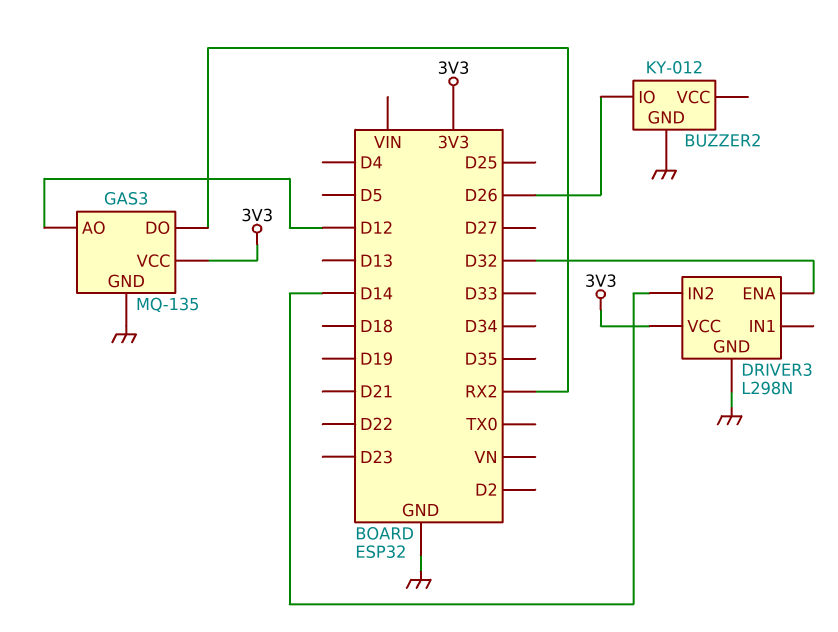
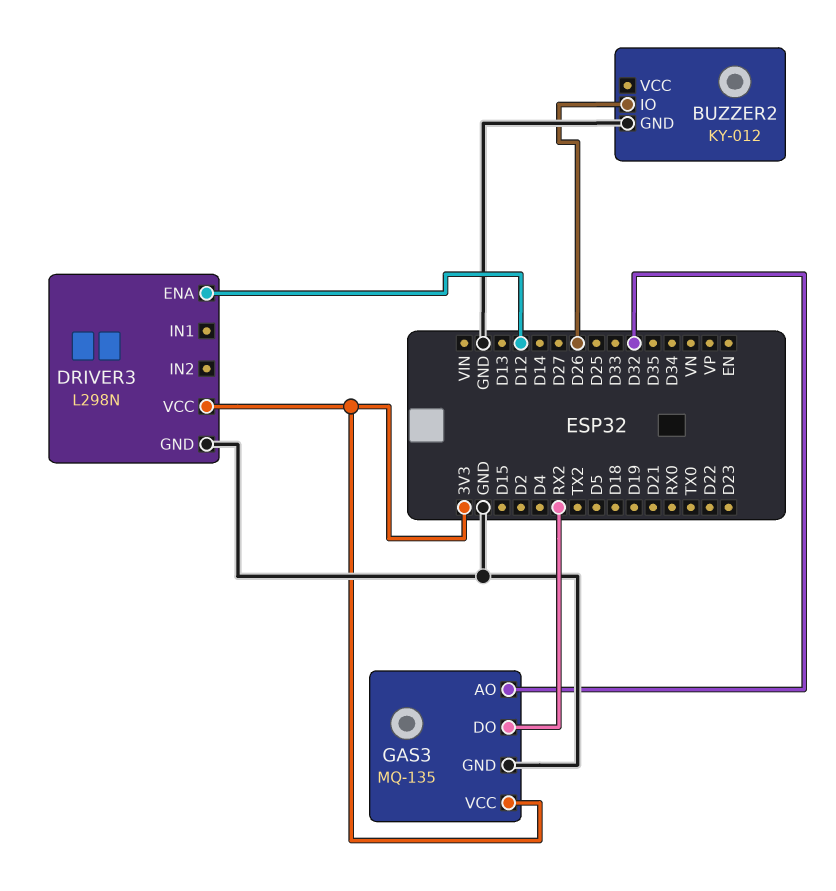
DRIVER3 pin ENA: D32 -> D12
DRIVER3 pin IN2: D14 -> none
GAS3 pin AO: D12 -> D32

